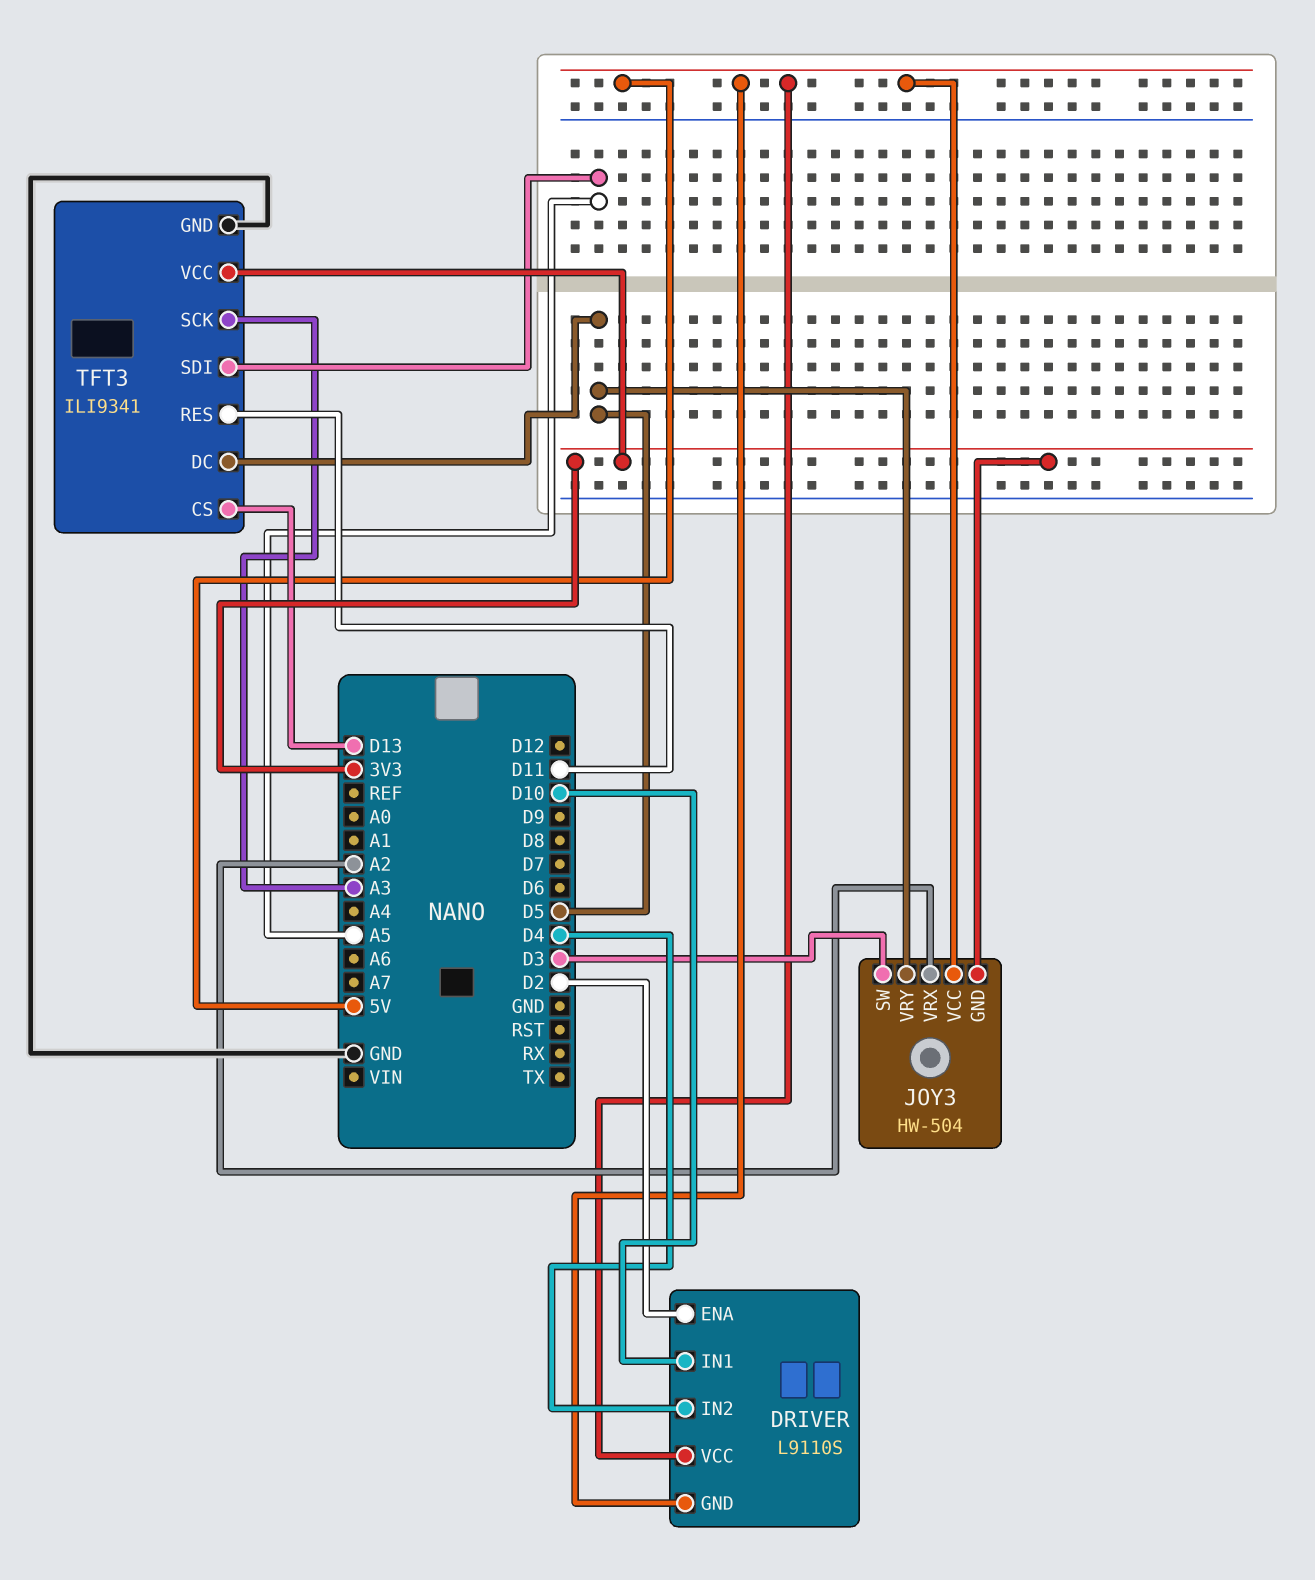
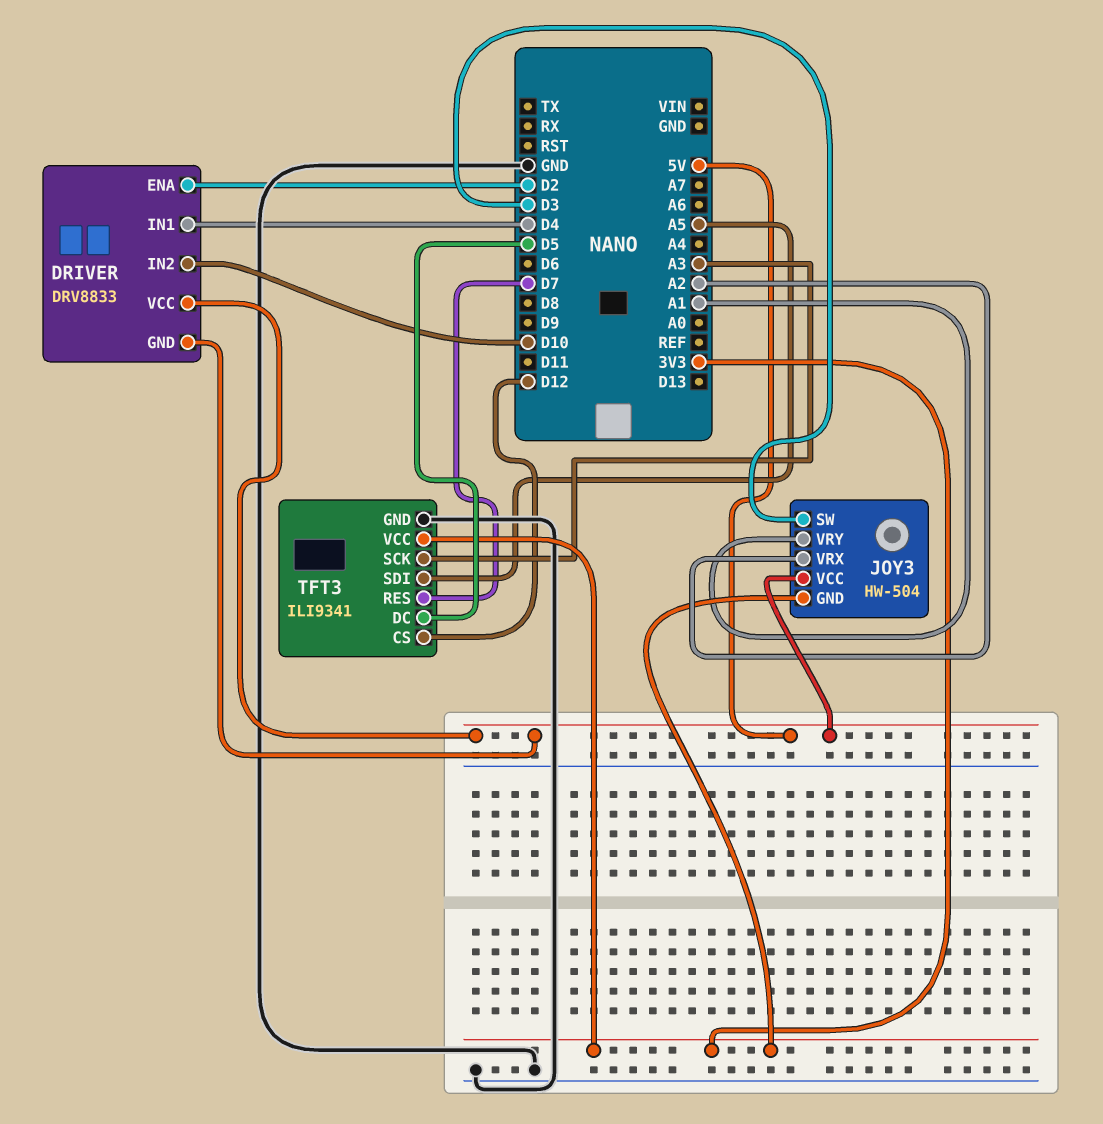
DRIVER: L9110S -> DRV8833
DRIVER pin IN1: D10 -> D4
DRIVER pin IN2: D4 -> D10
JOY3 pin VRY: D5 -> A1
TFT3 pin CS: D13 -> D12
TFT3 pin RES: D11 -> D7

